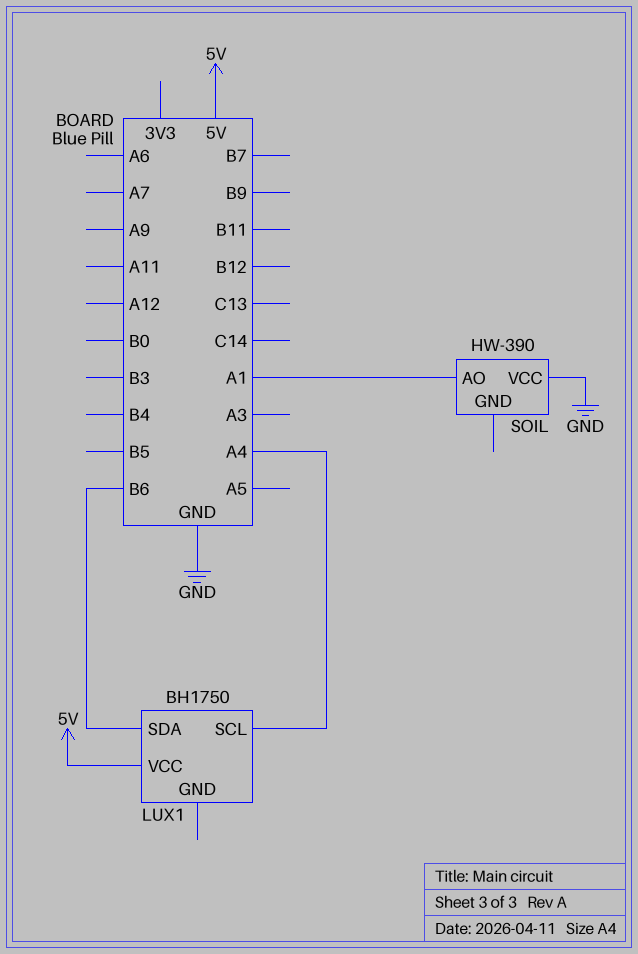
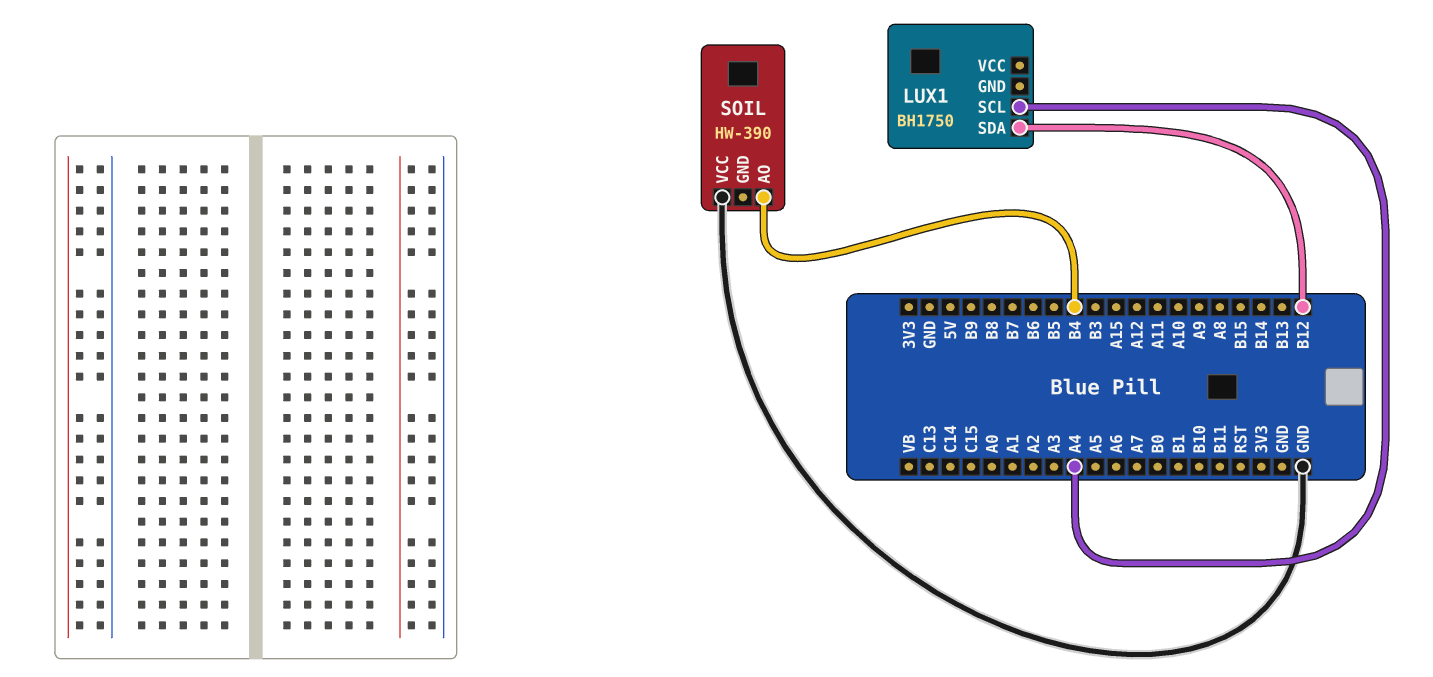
LUX1 pin SDA: B6 -> B12
LUX1 pin VCC: 5V -> none
SOIL pin AO: A1 -> B4

